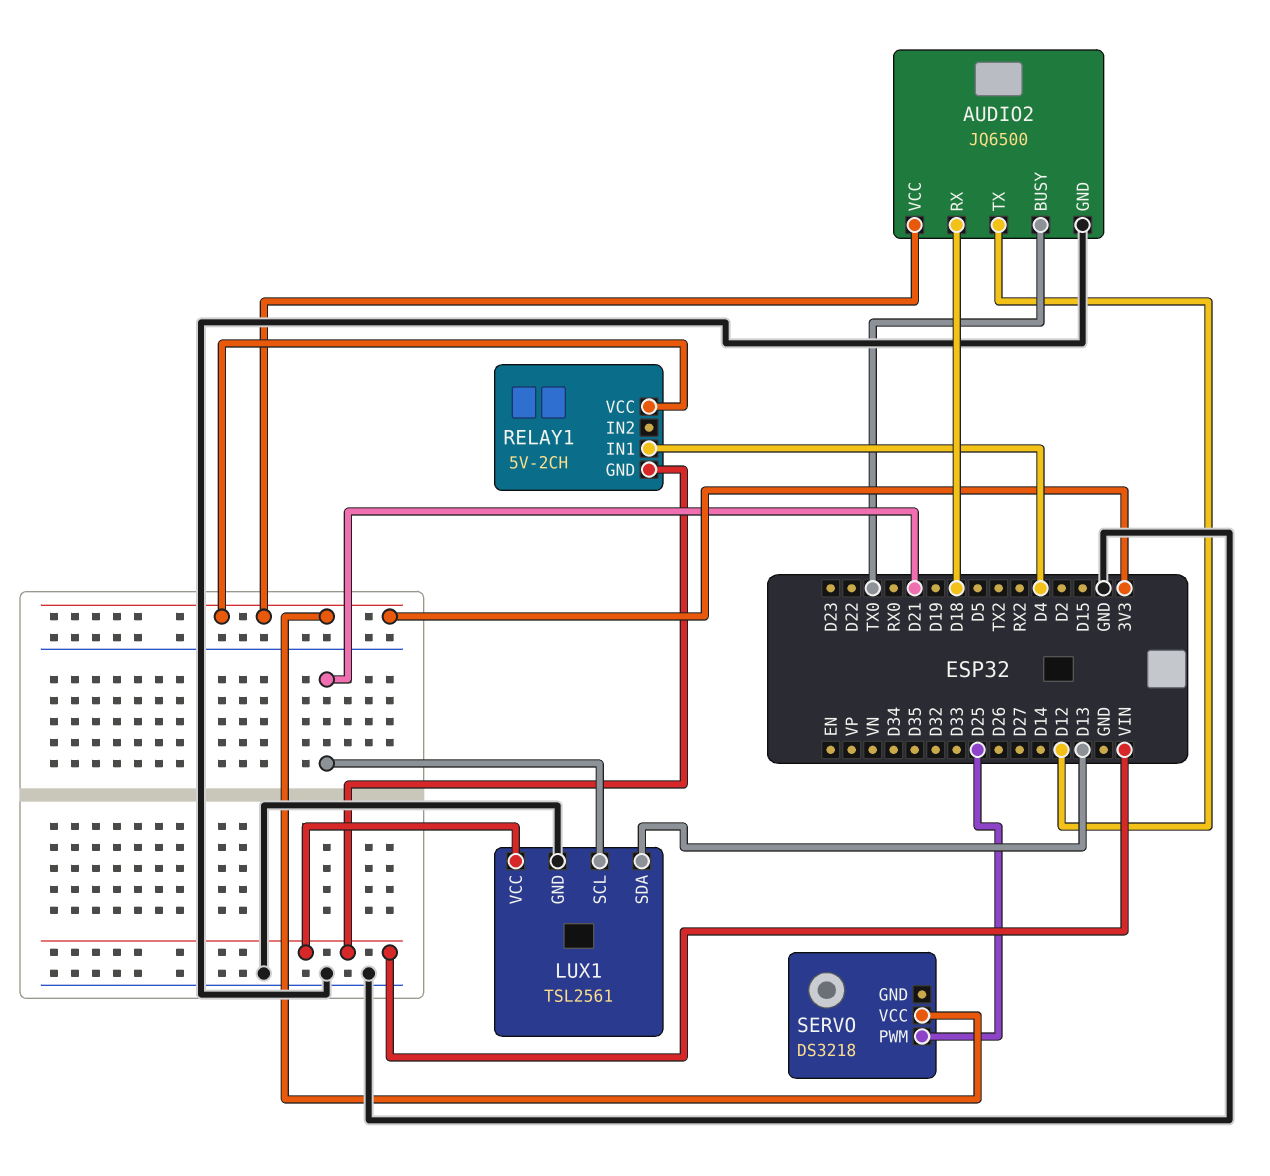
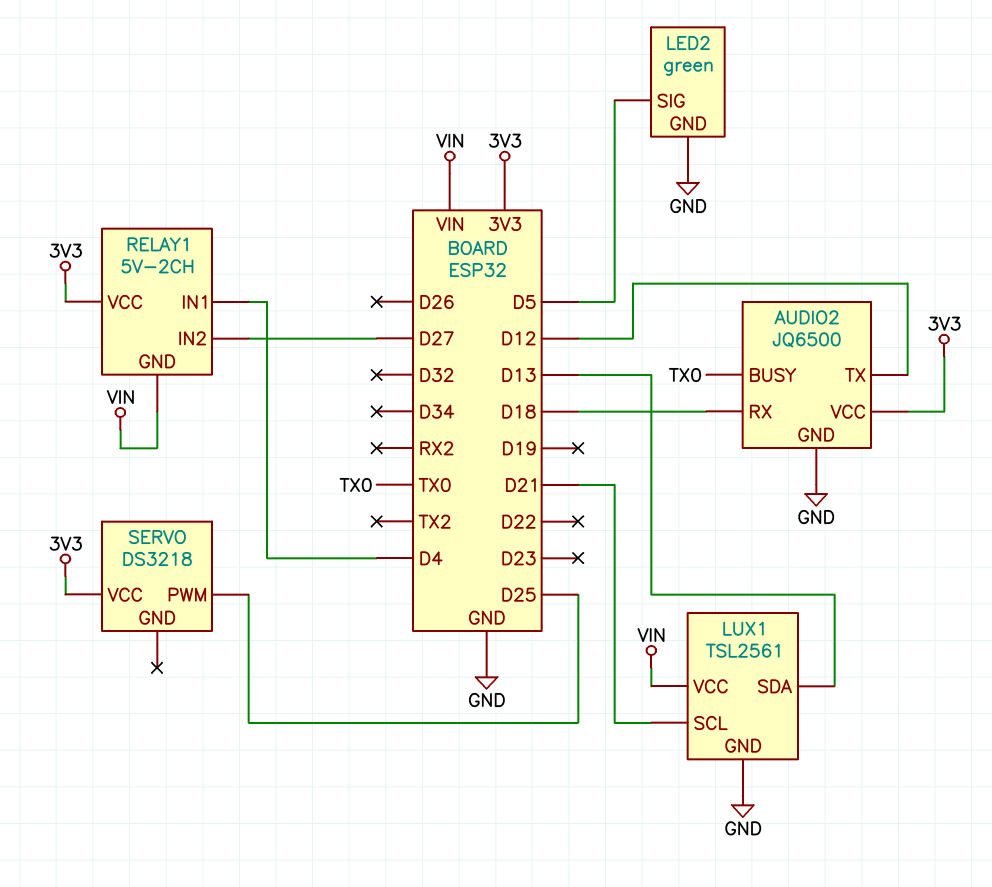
LED2: none -> green
LED2 pin GND: none -> GND
LED2 pin SIG: none -> D5
RELAY1 pin IN2: none -> D27

